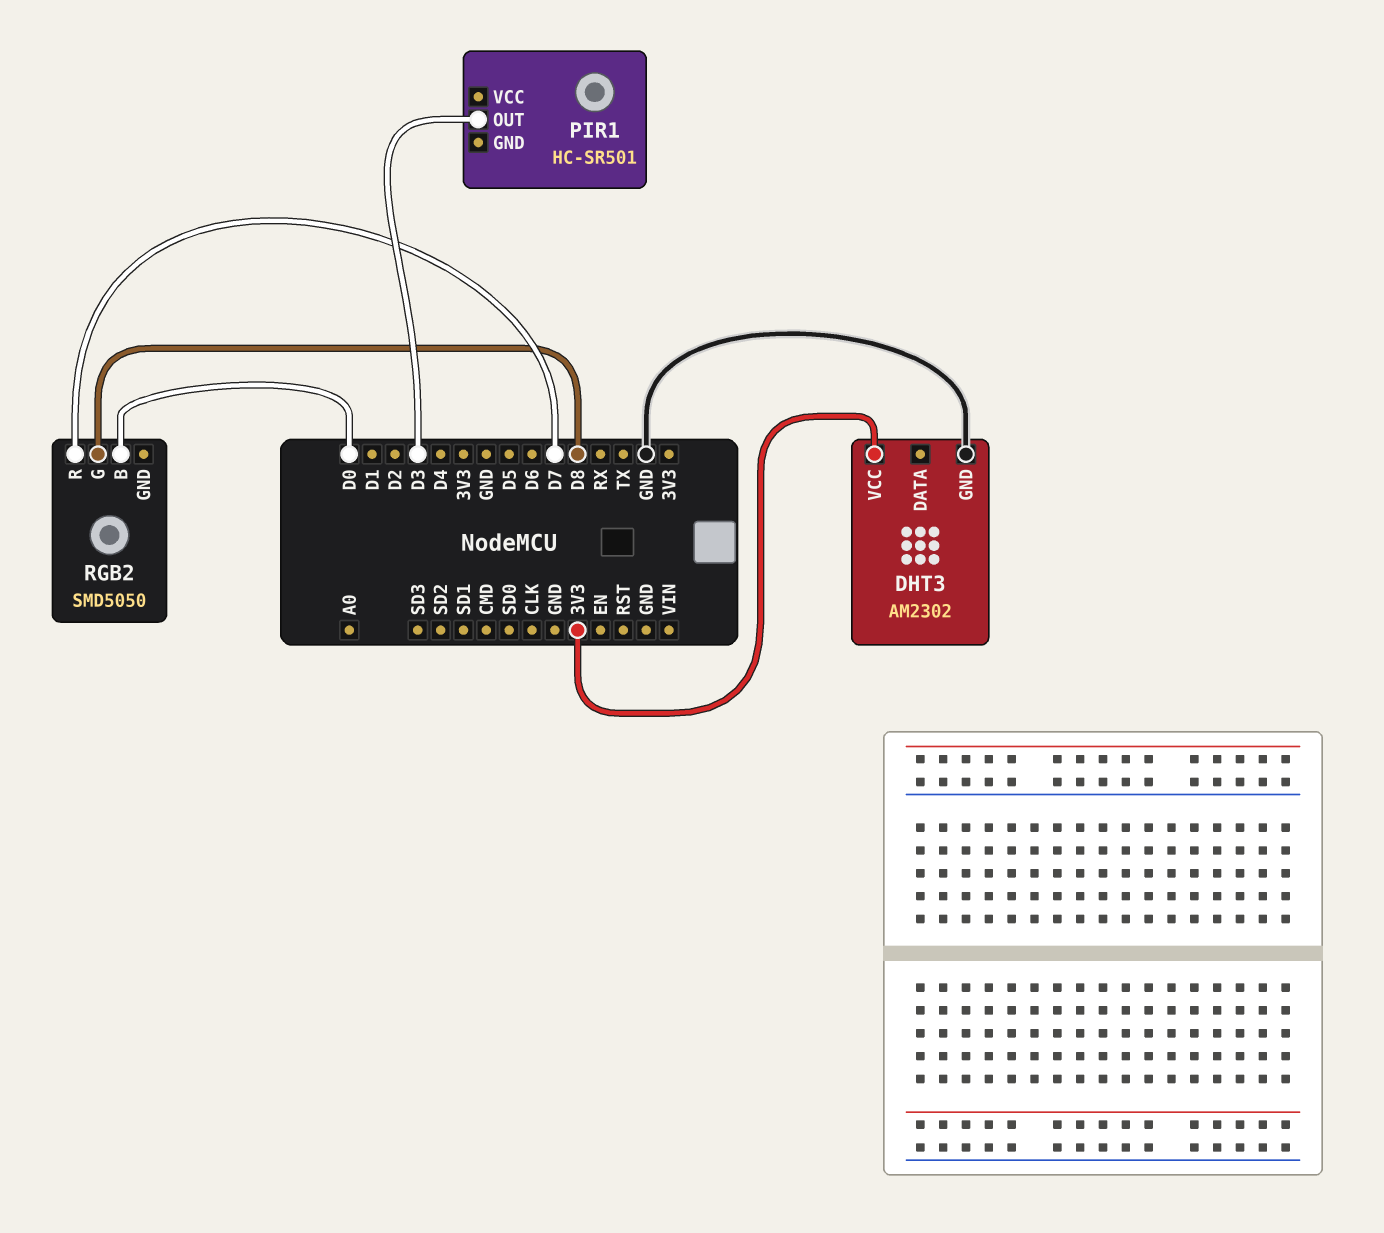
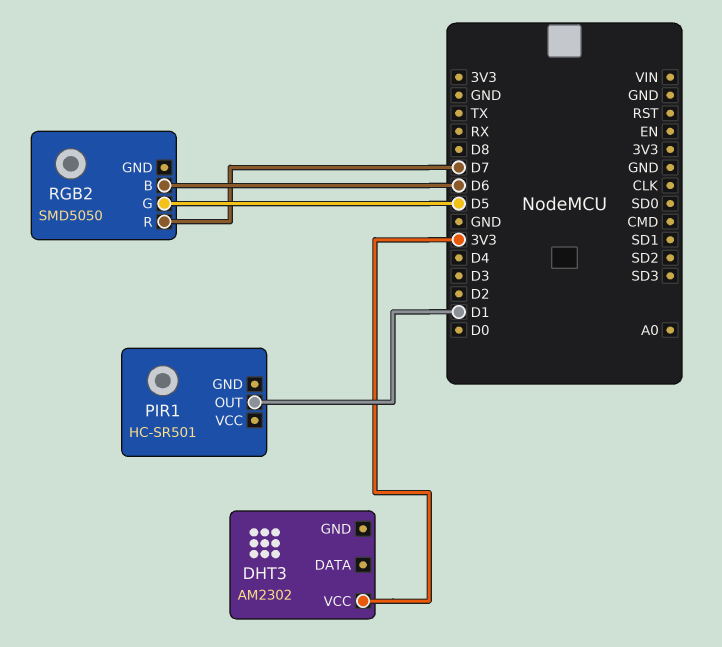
DHT3 pin GND: GND -> none
PIR1 pin OUT: D3 -> D1
RGB2 pin B: D0 -> D6
RGB2 pin G: D8 -> D5

